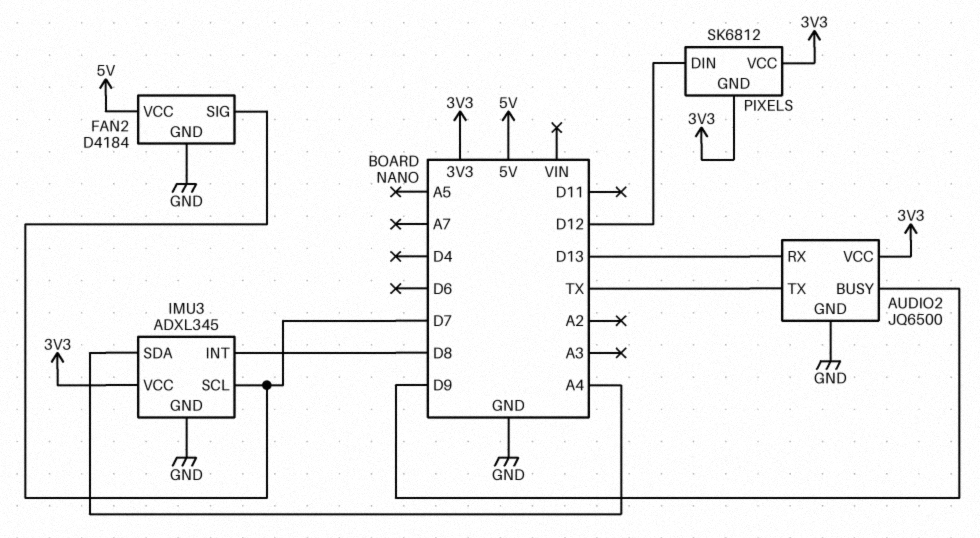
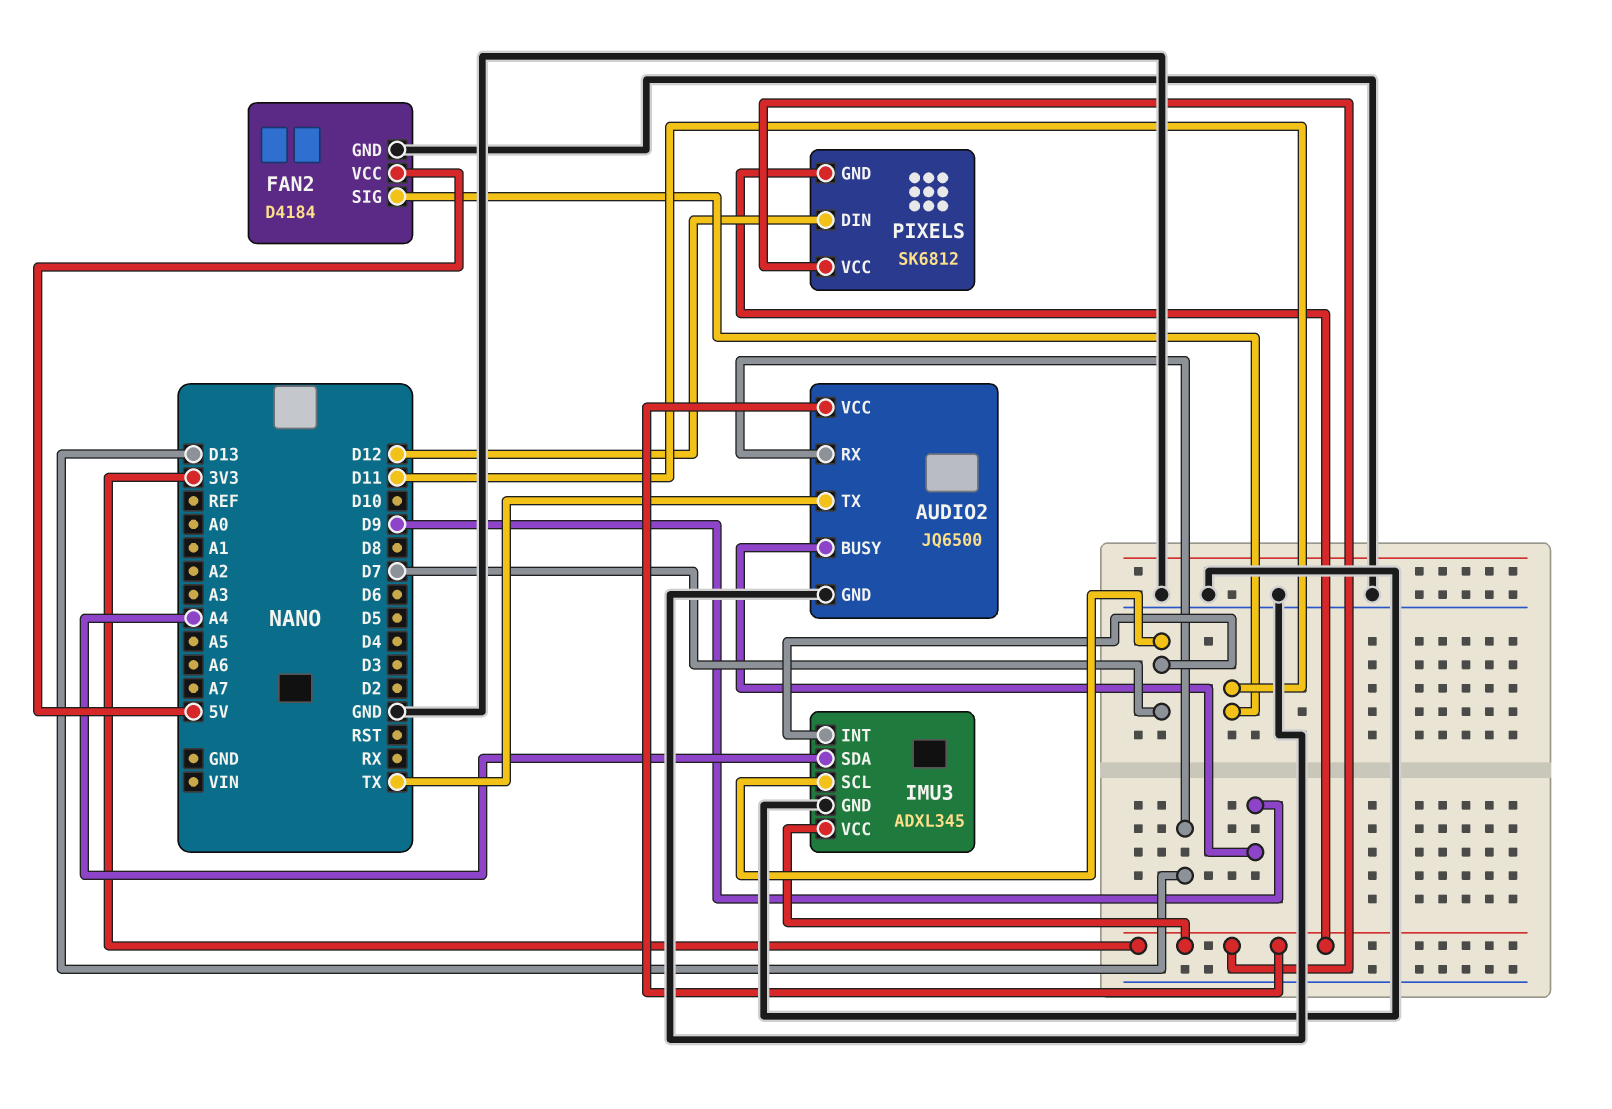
FAN2 pin SIG: D7 -> D11
IMU3 pin INT: D8 -> D7

